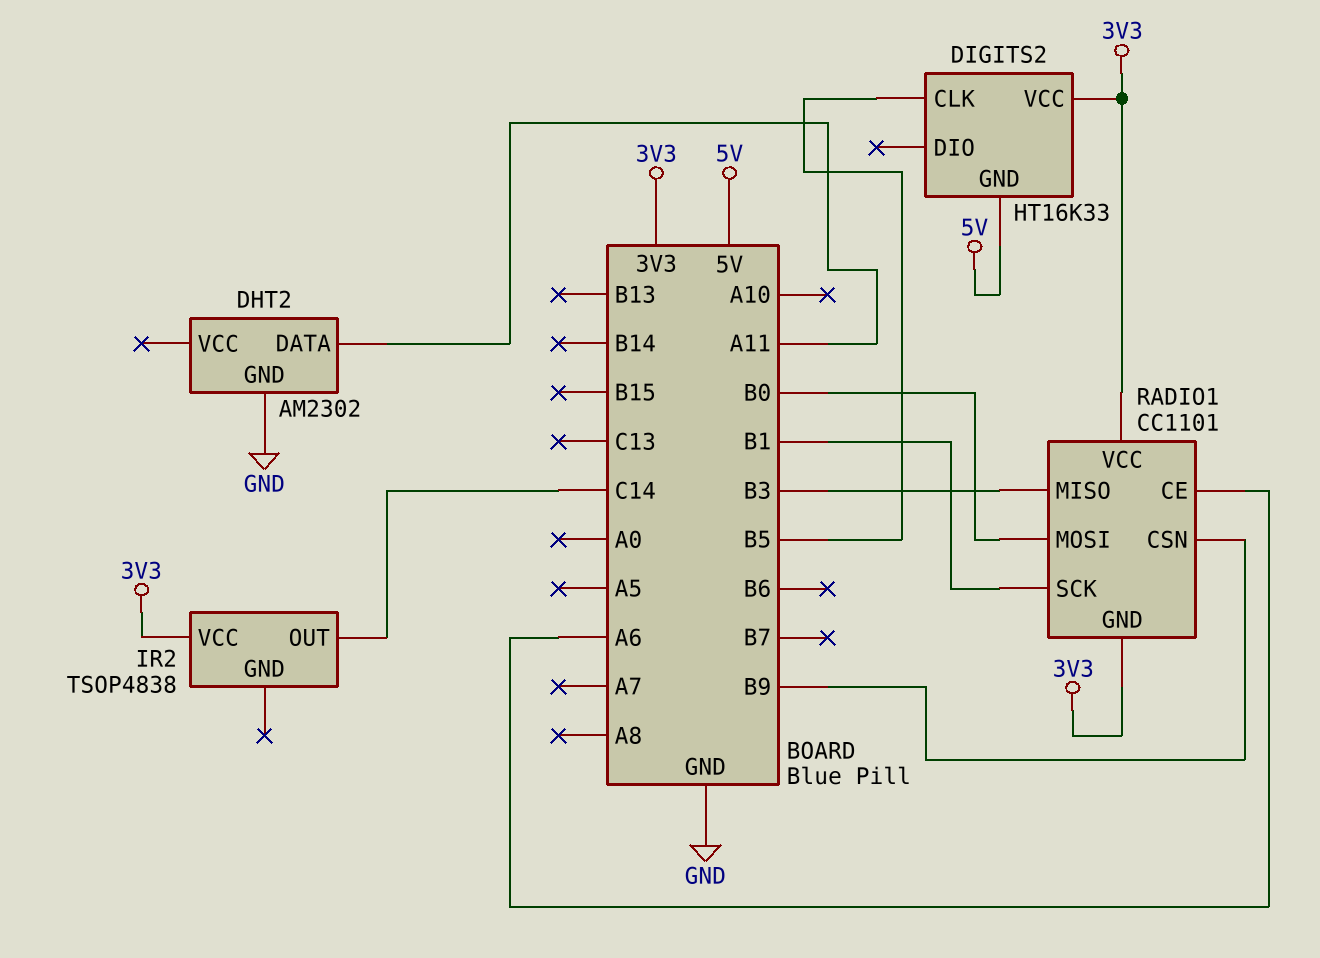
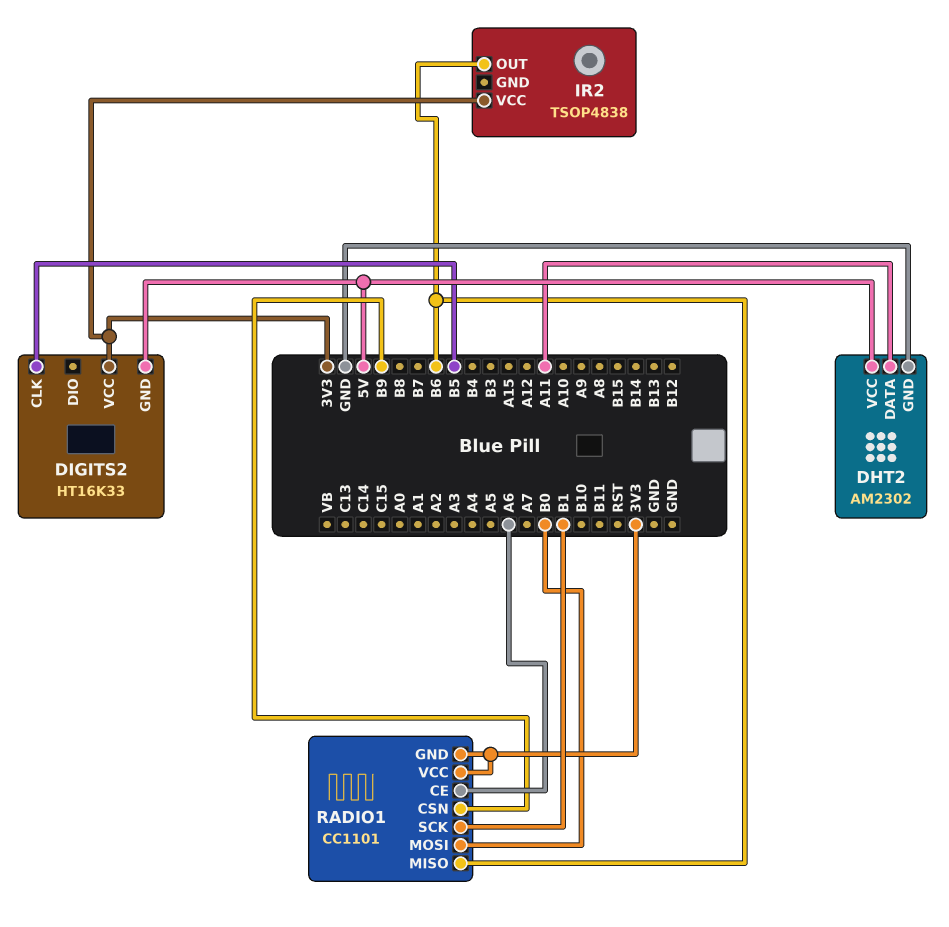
DHT2 pin VCC: none -> 5V
IR2 pin OUT: C14 -> B6
RADIO1 pin MISO: B3 -> B6

